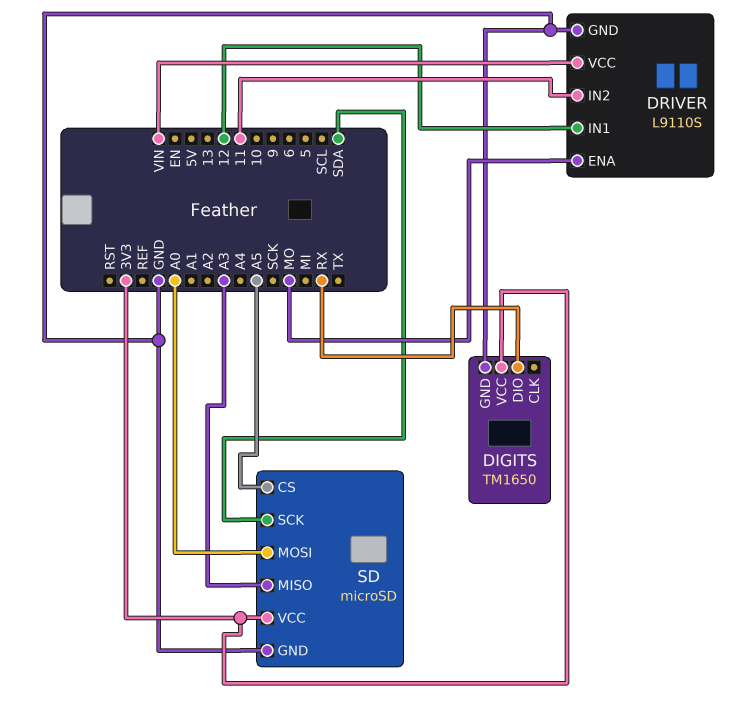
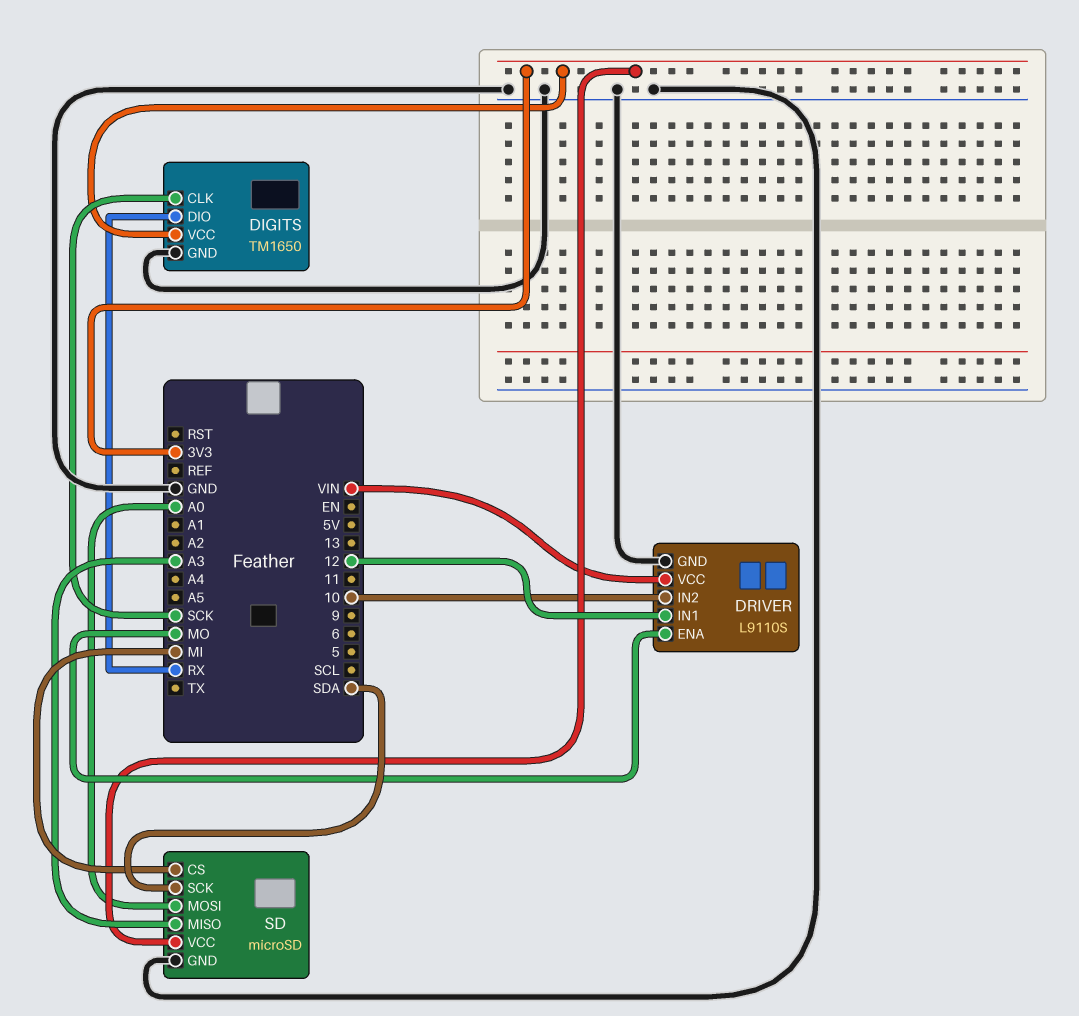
DIGITS pin CLK: none -> SCK
DRIVER pin IN2: 11 -> 10
SD pin CS: A5 -> MI

